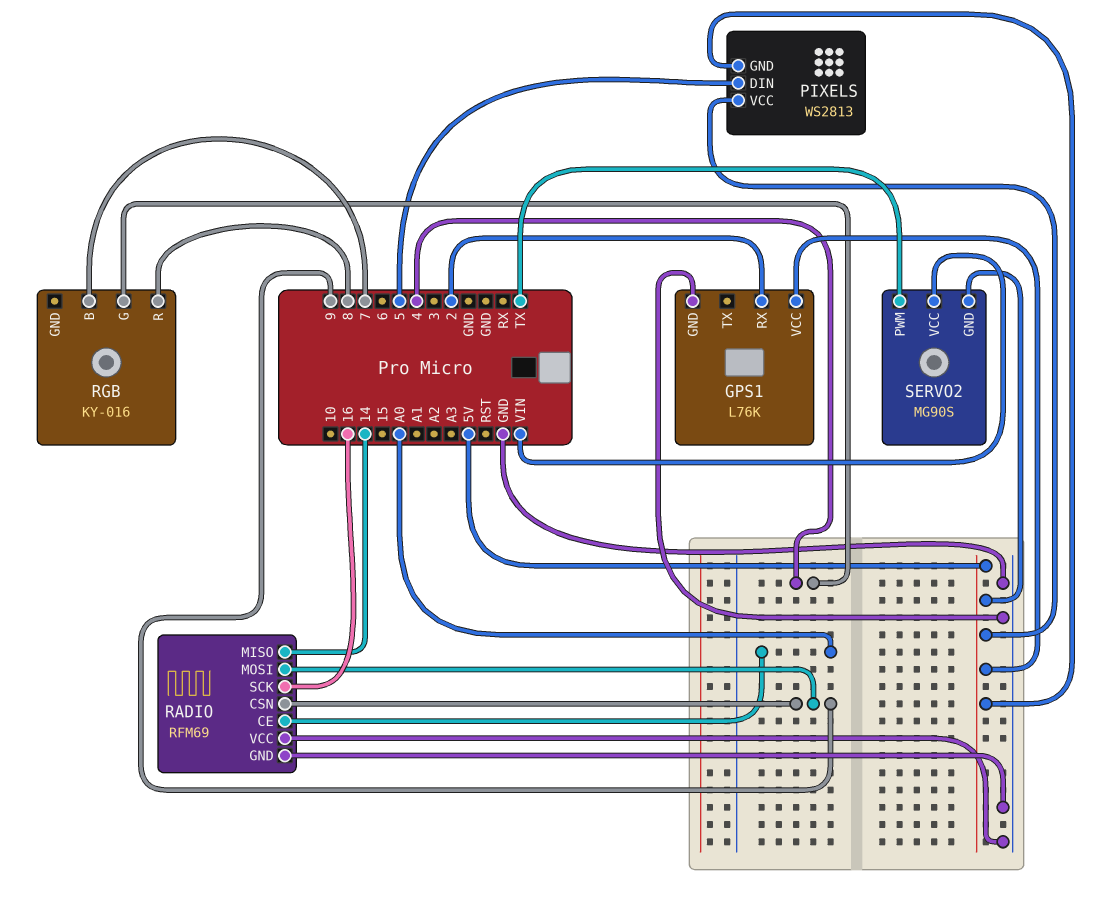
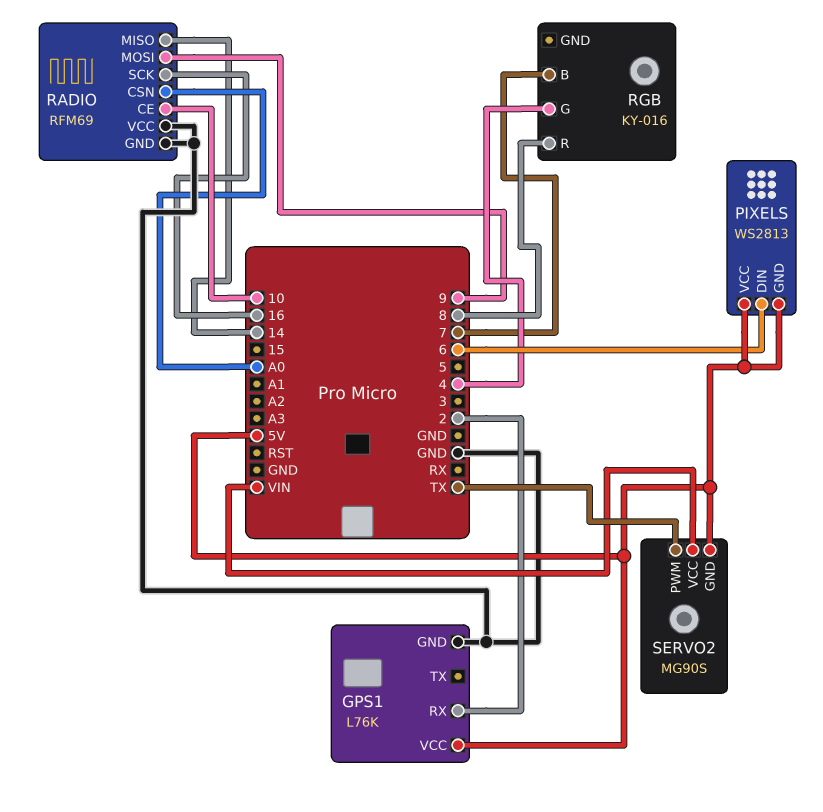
PIXELS pin DIN: 5 -> 6
RADIO pin CE: A0 -> 10
RADIO pin CSN: 9 -> A0

